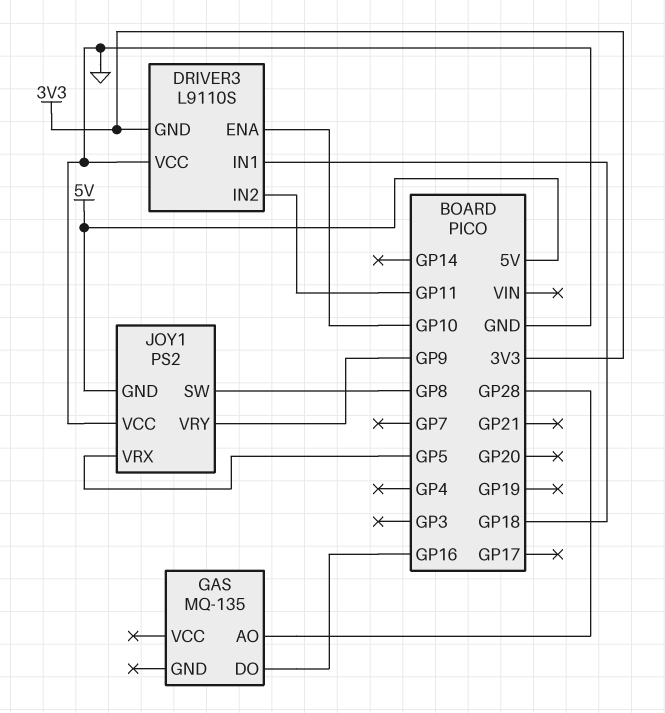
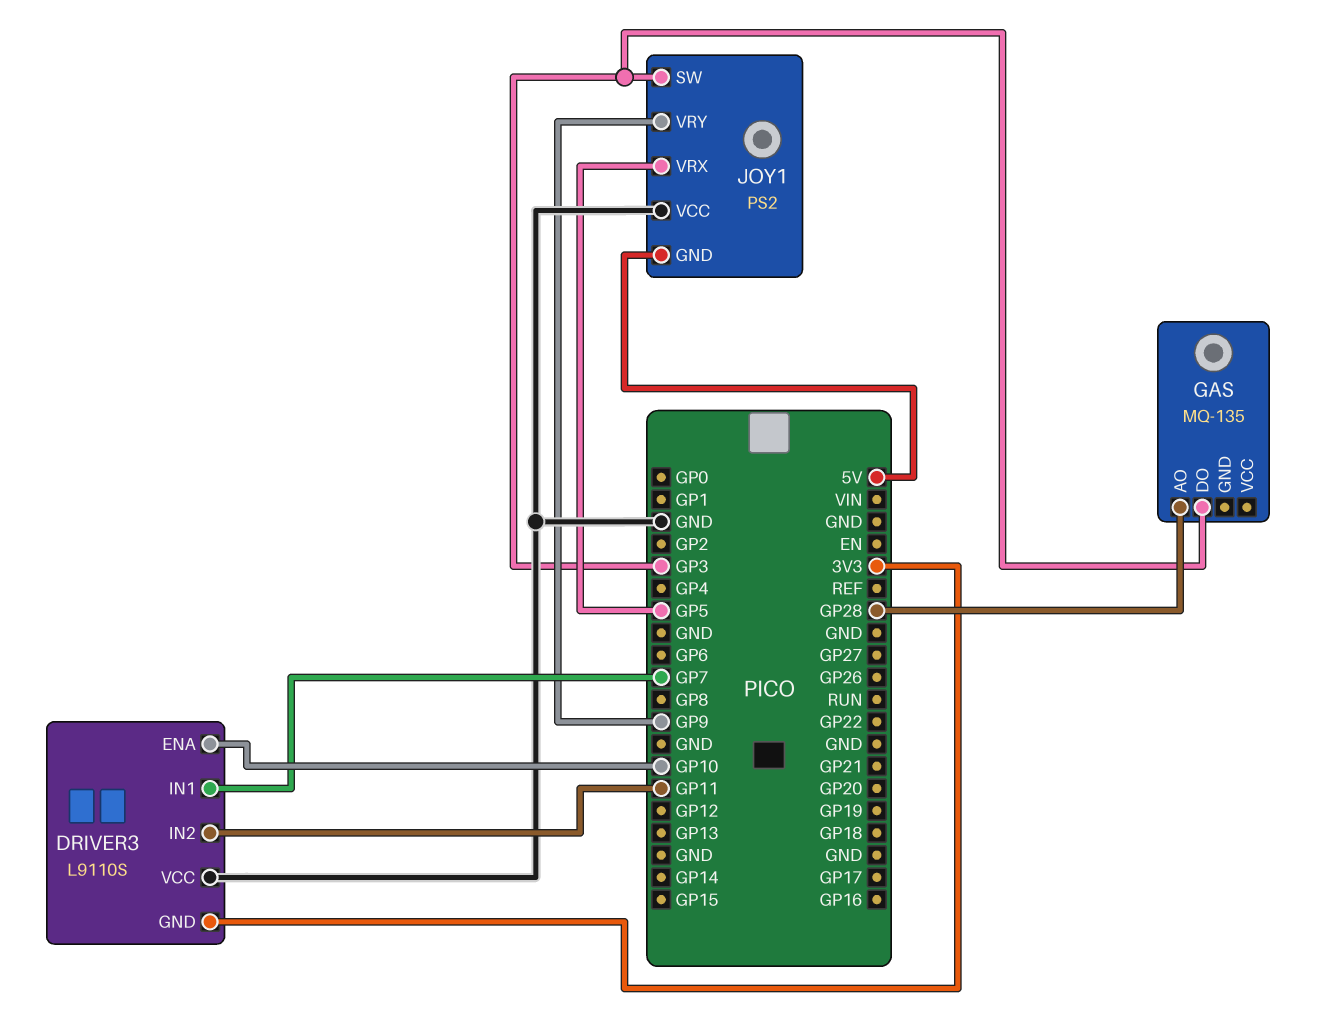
DRIVER3 pin IN1: GP18 -> GP7
GAS pin DO: GP16 -> GP3
JOY1 pin SW: GP8 -> GP3

